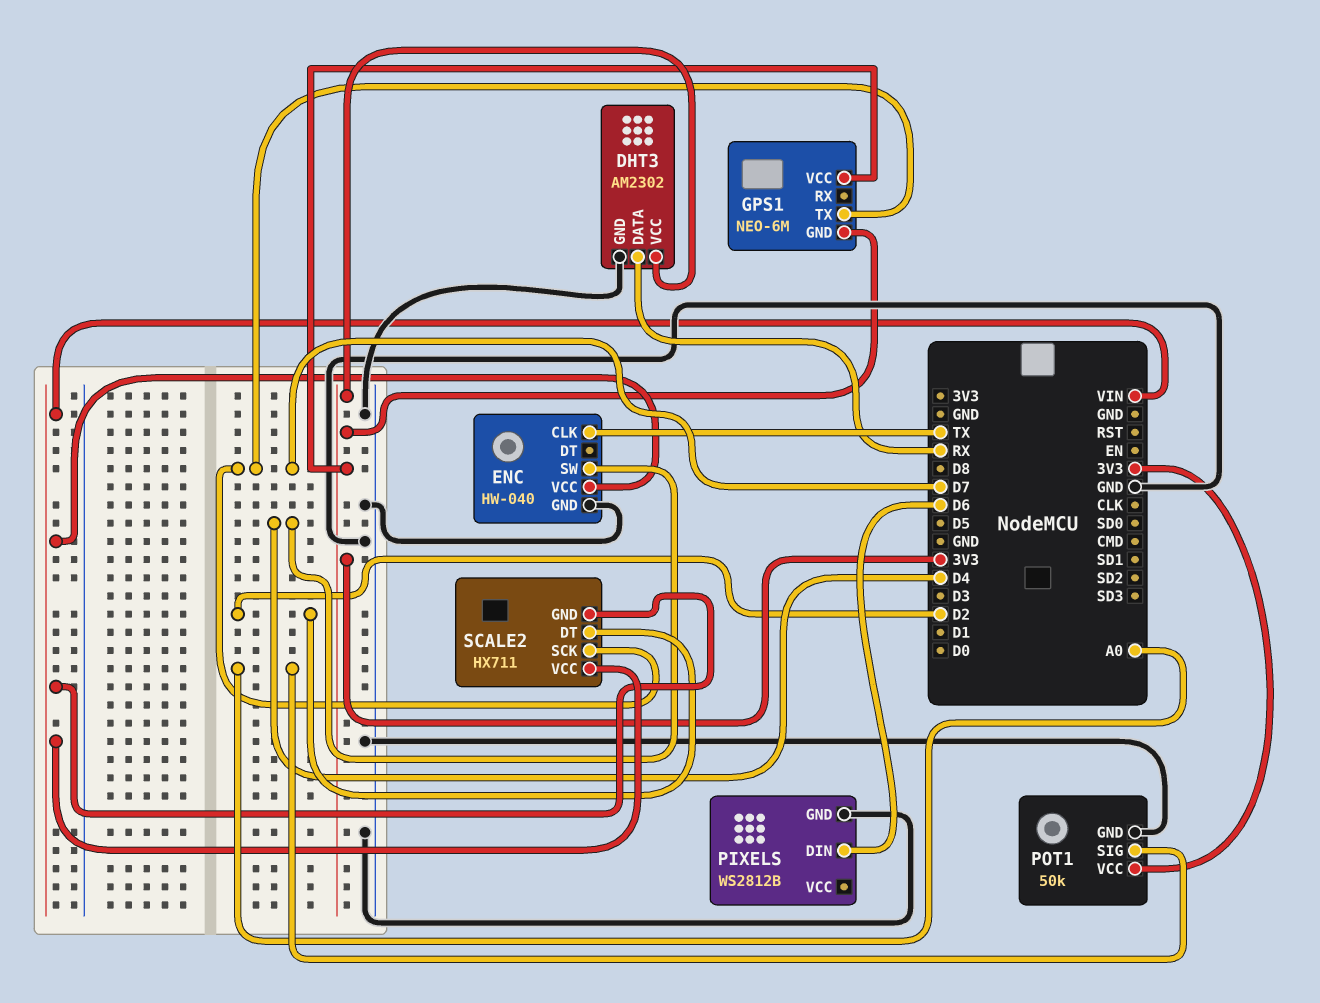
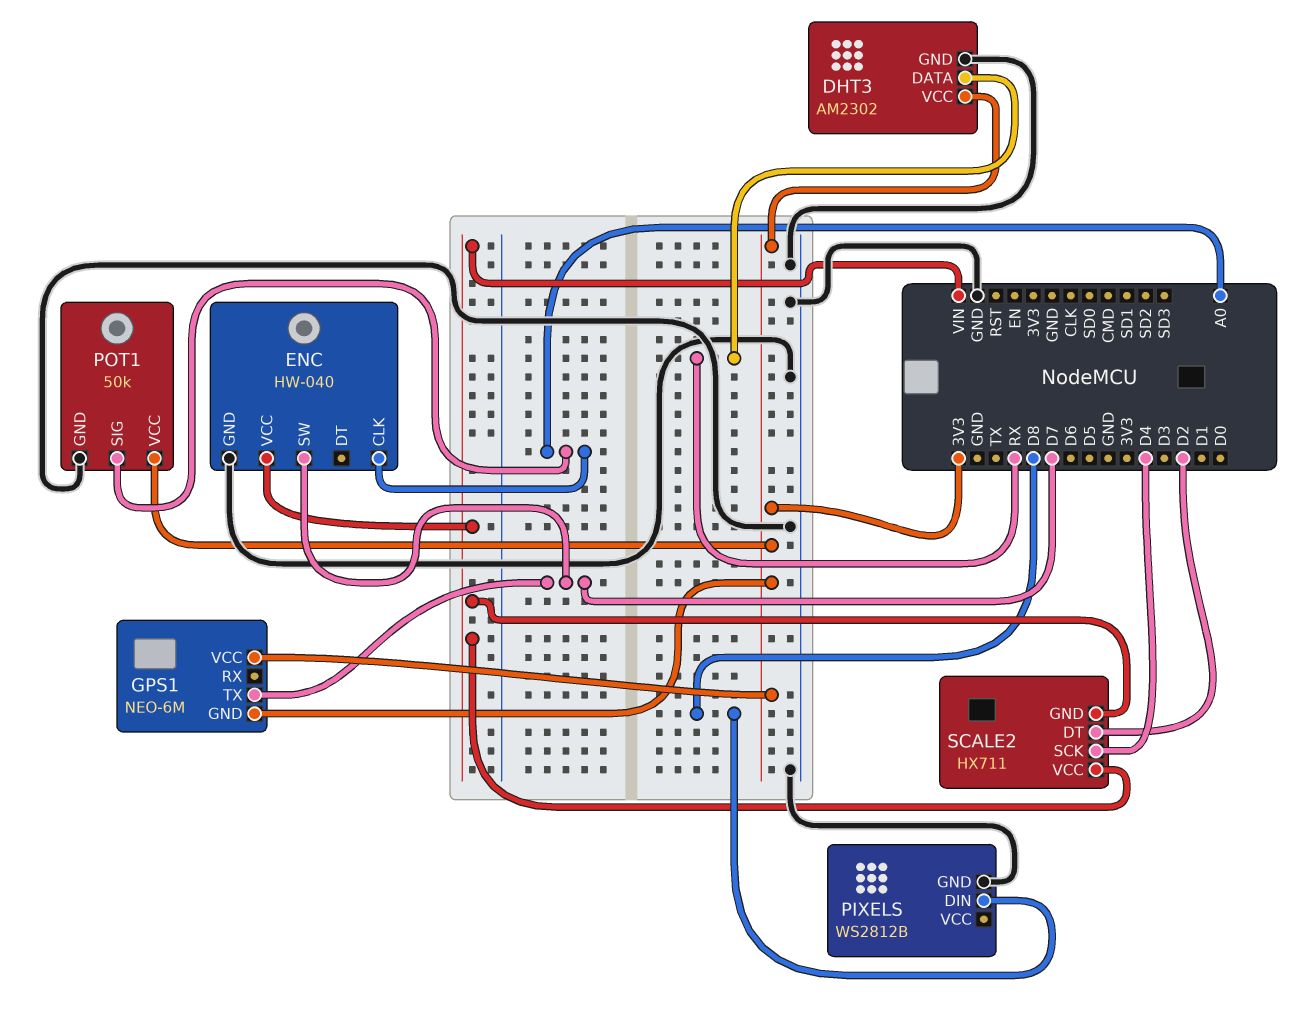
ENC pin CLK: TX -> A0
ENC pin SW: D4 -> D7
PIXELS pin DIN: D6 -> D8
SCALE2 pin SCK: D7 -> D4

